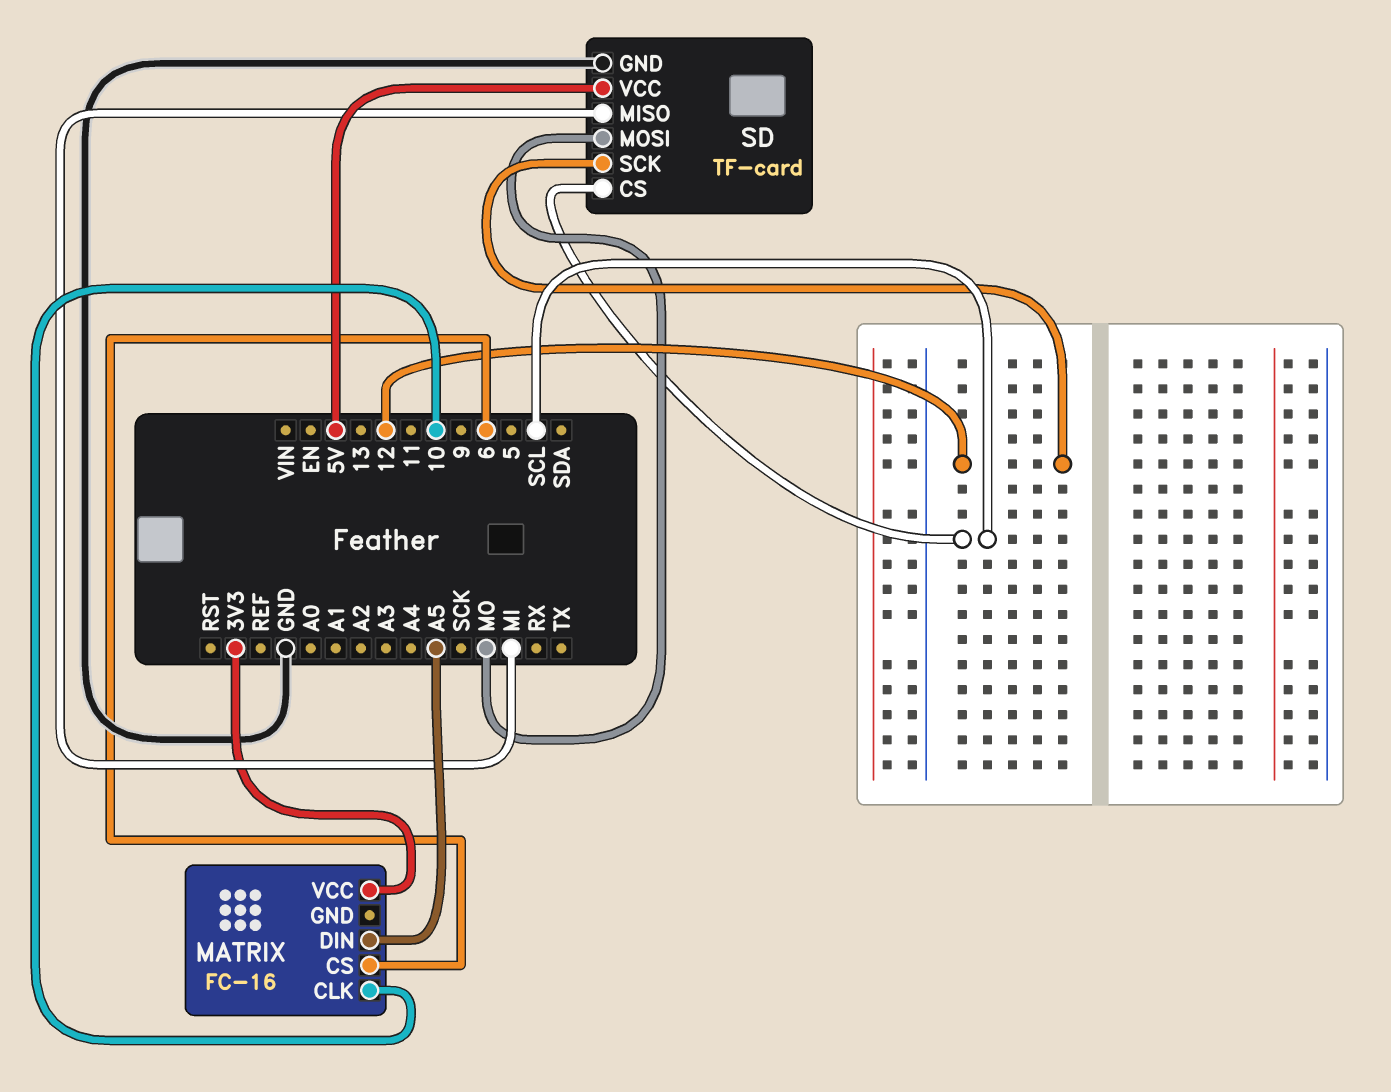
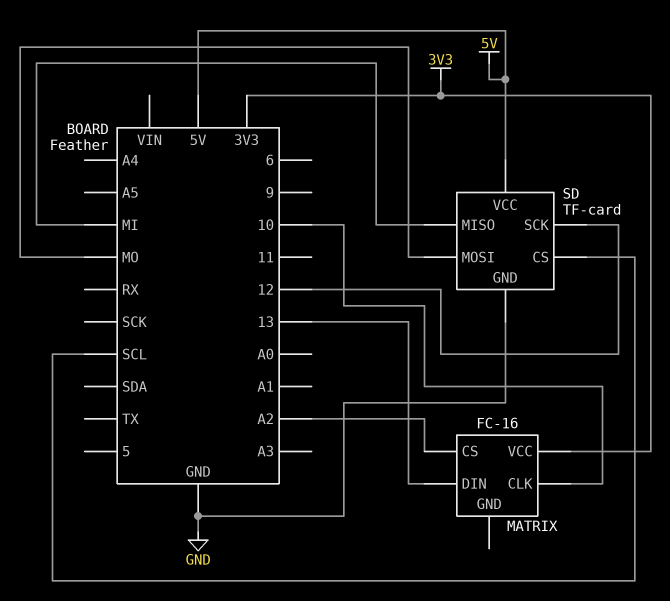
MATRIX pin CS: 6 -> A2
MATRIX pin DIN: A5 -> 13

